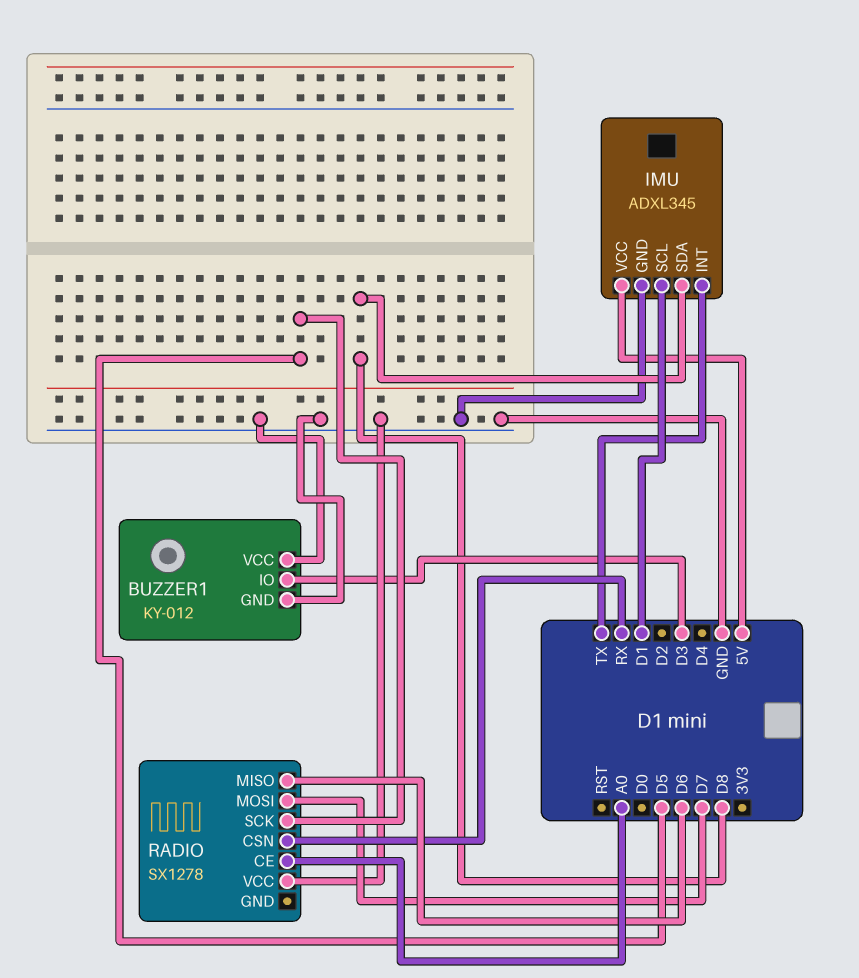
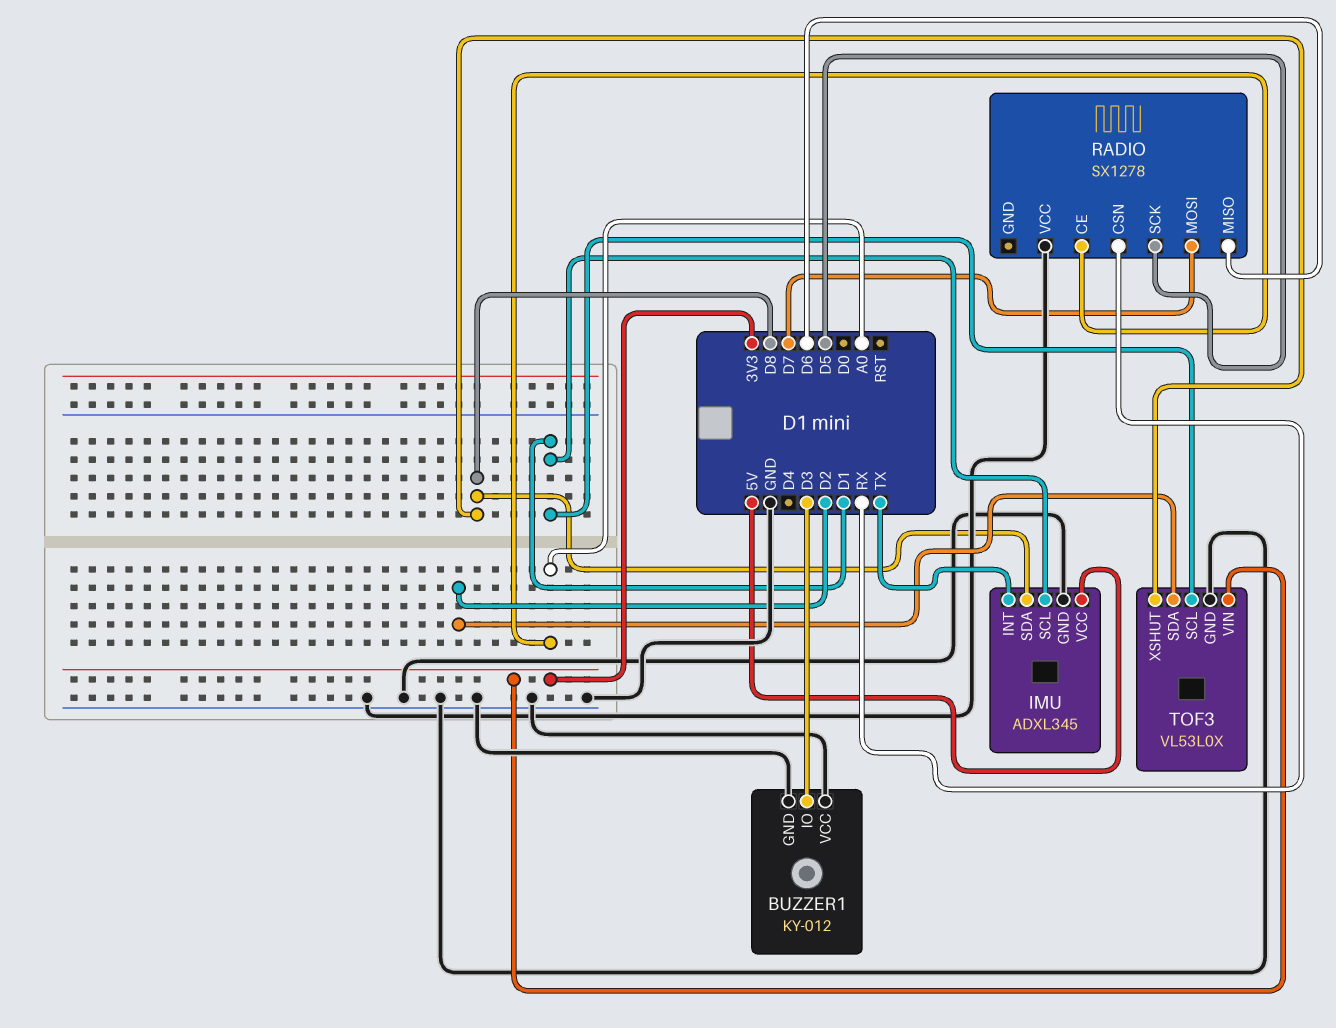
TOF3: none -> VL53L0X
TOF3 pin GND: none -> GND
TOF3 pin SCL: none -> D1
TOF3 pin SDA: none -> D2
TOF3 pin VIN: none -> 3V3
TOF3 pin XSHUT: none -> D8

